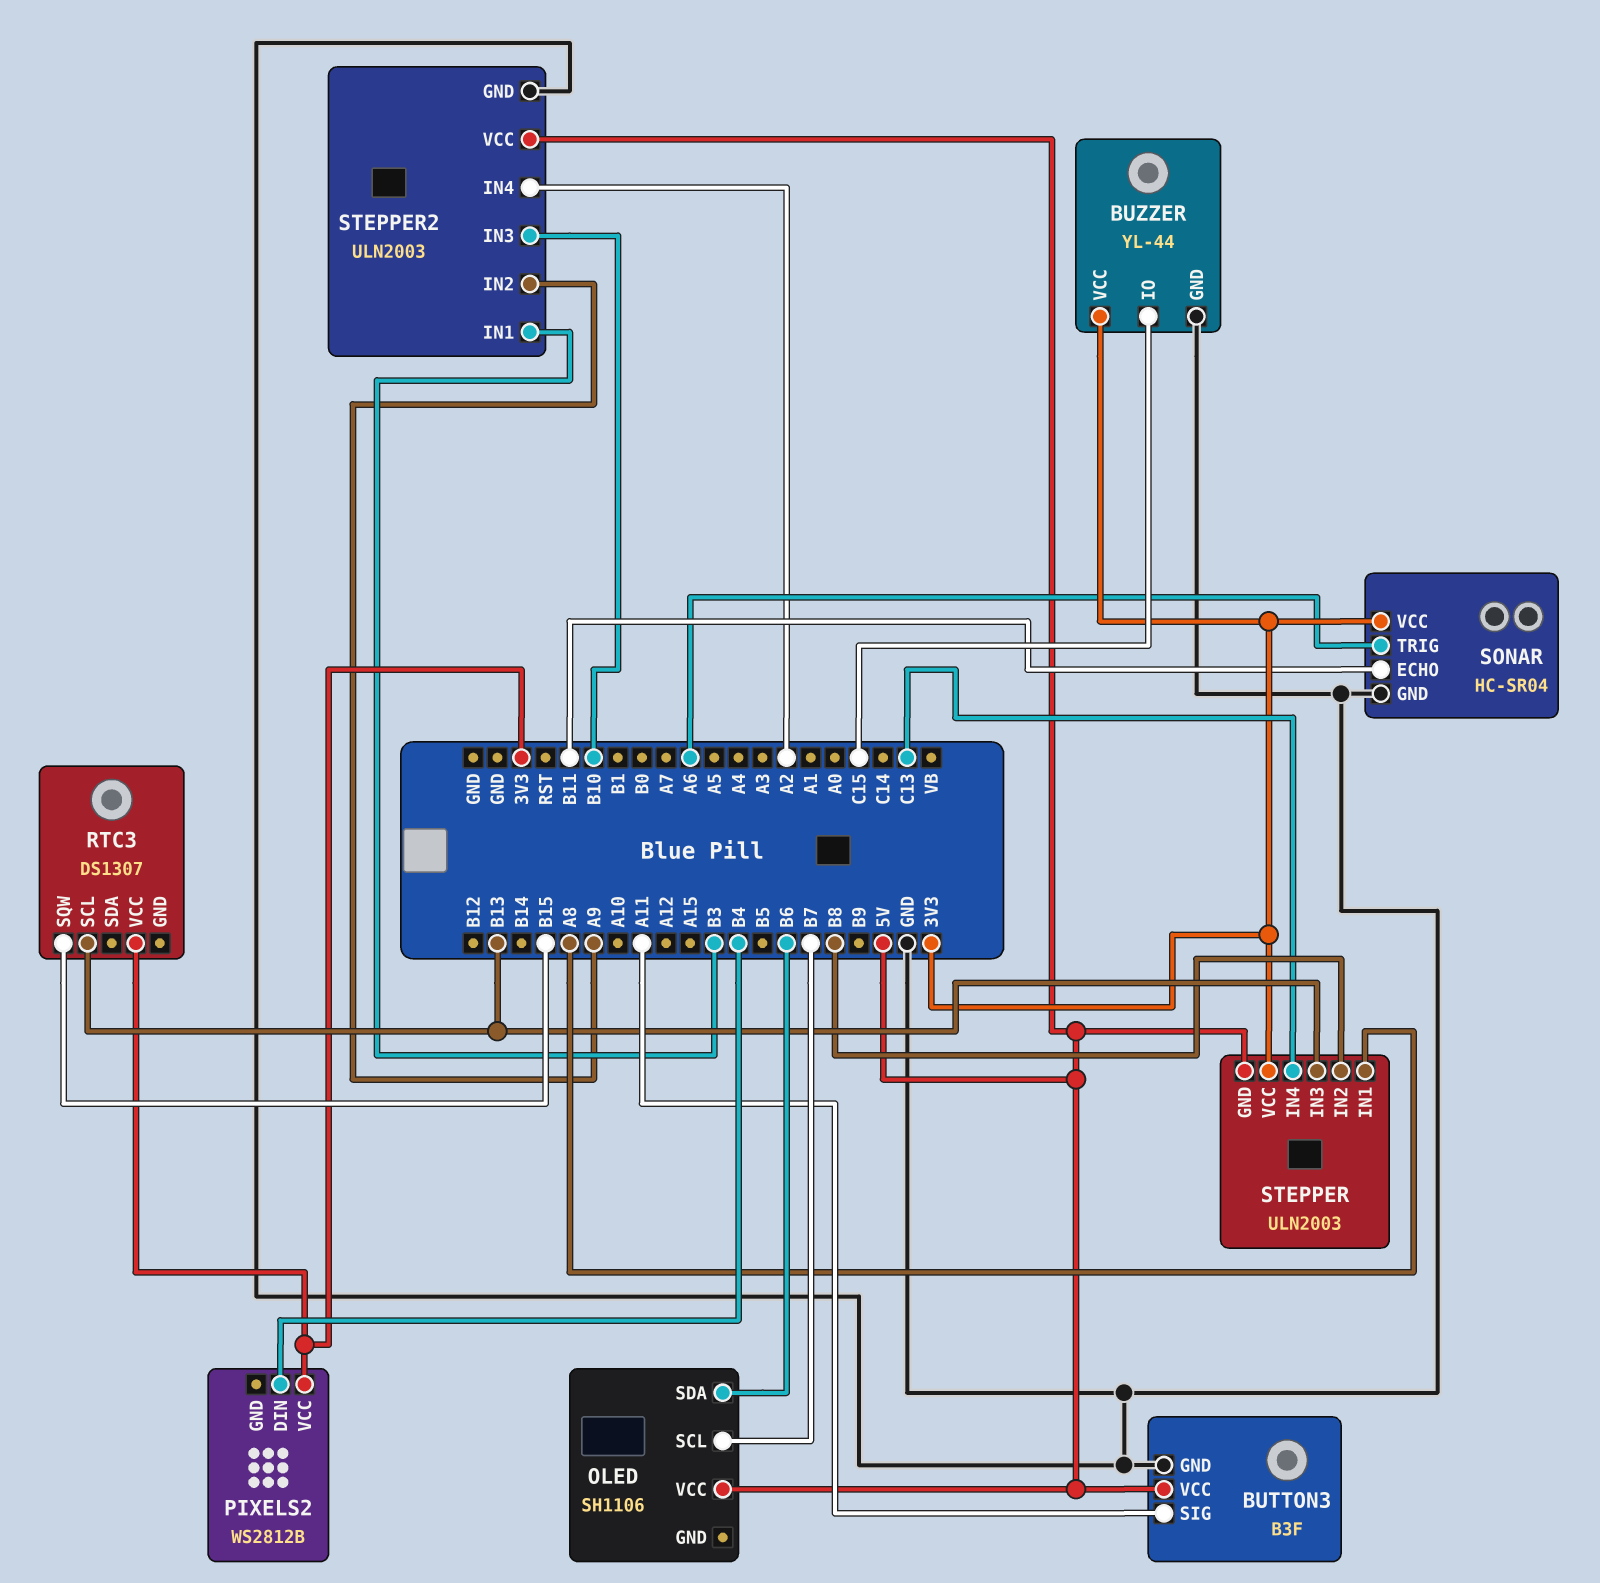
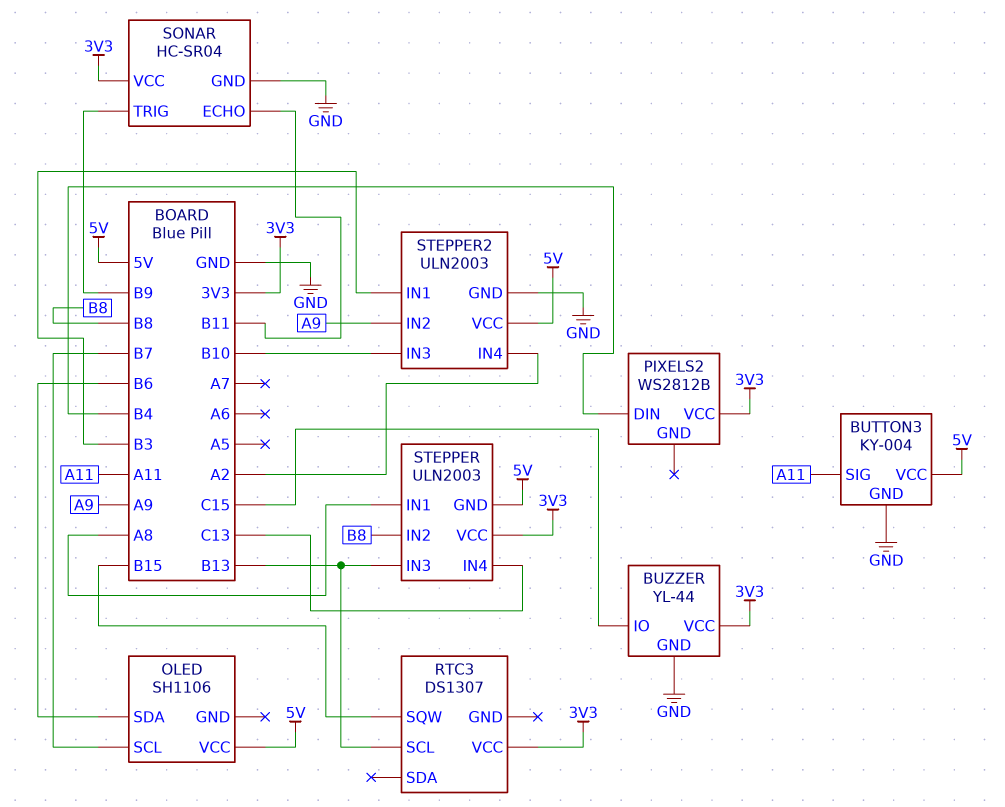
BUTTON3: B3F -> KY-004
SONAR pin TRIG: A6 -> B9

